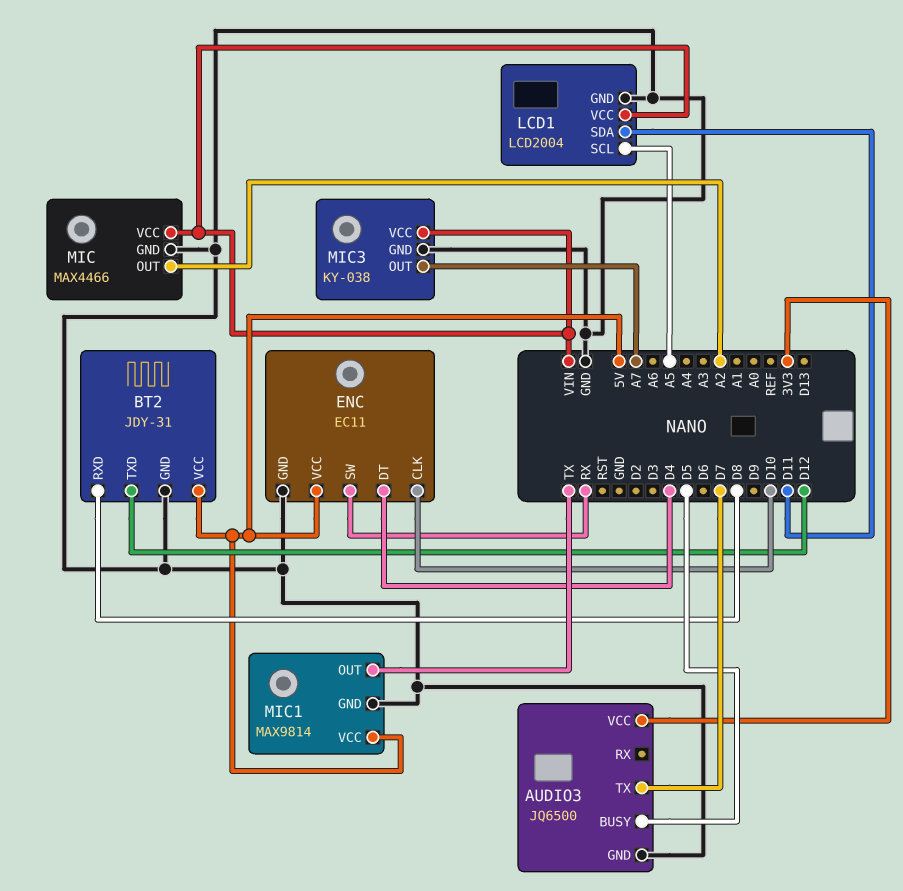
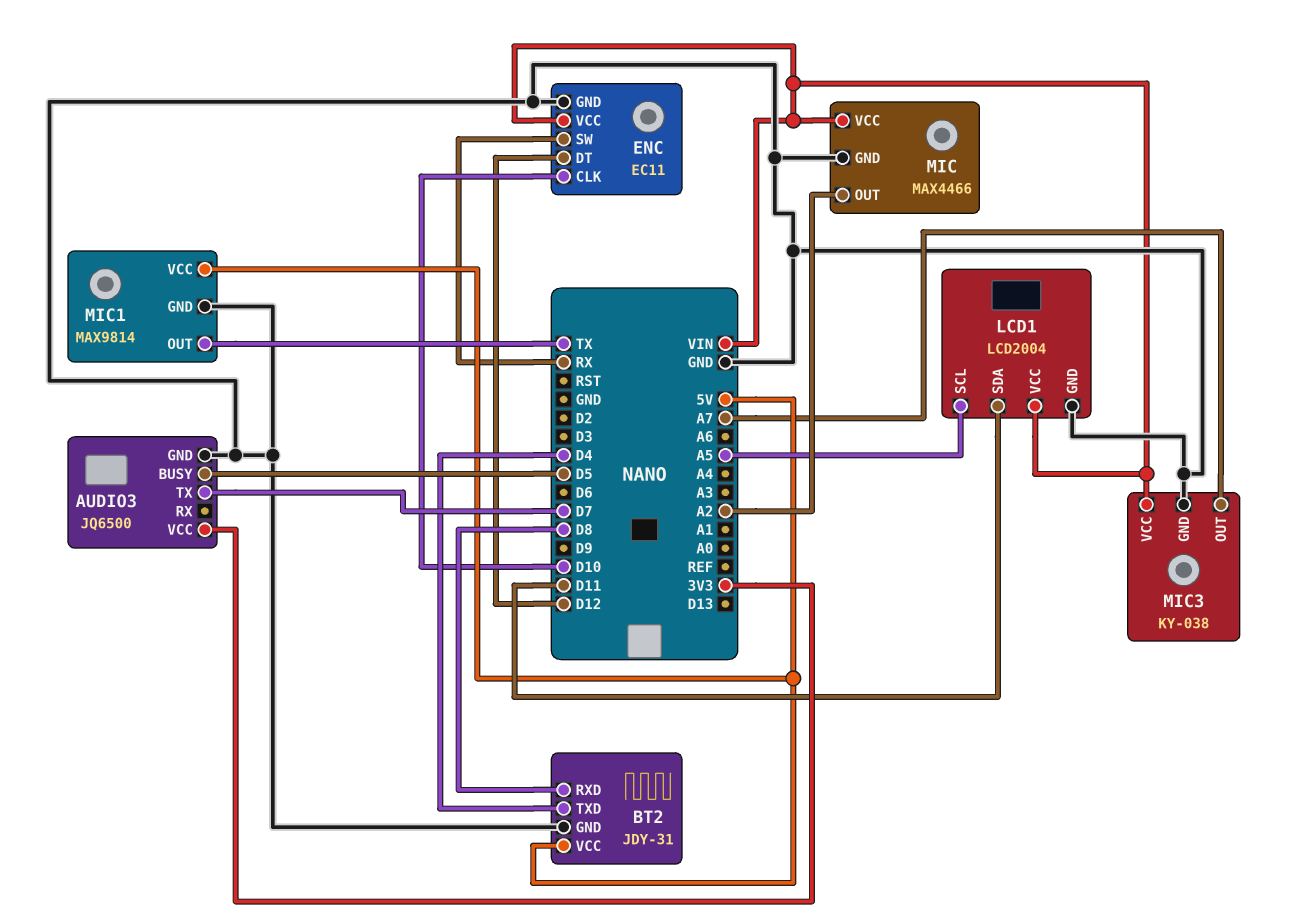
BT2 pin TXD: D12 -> D4
ENC pin DT: D4 -> D12
ENC pin VCC: 5V -> VIN

